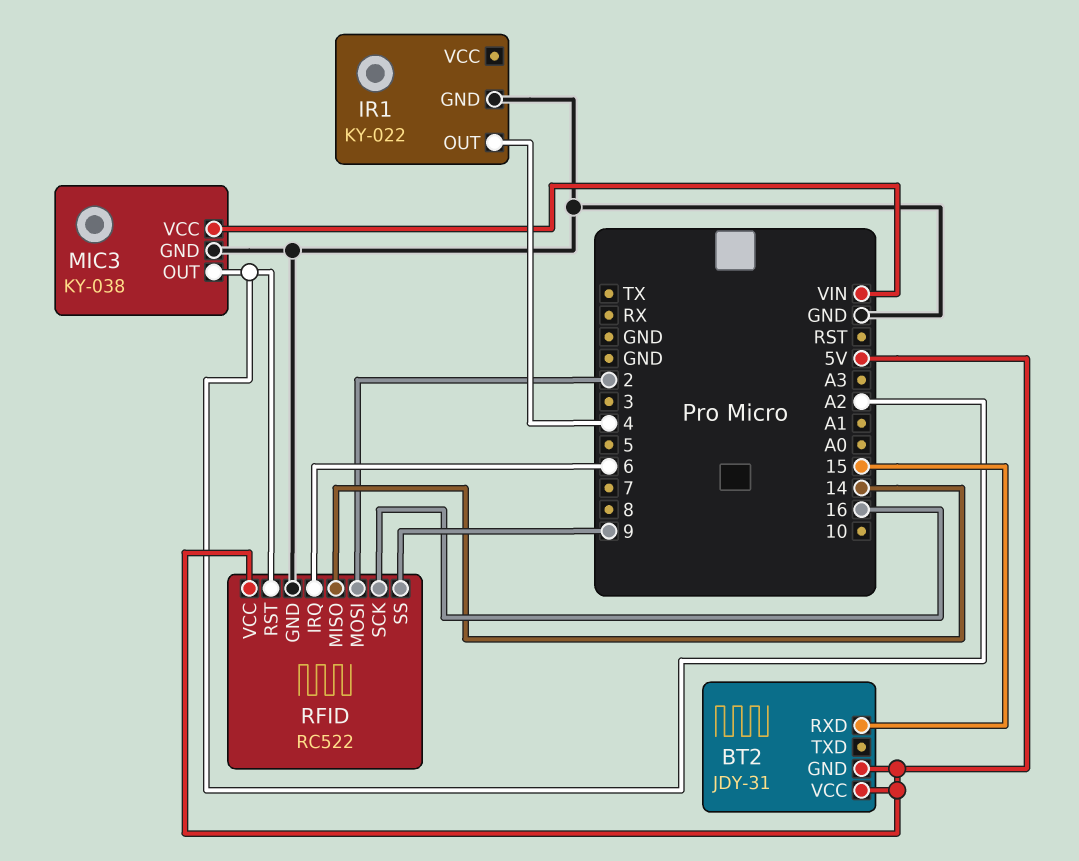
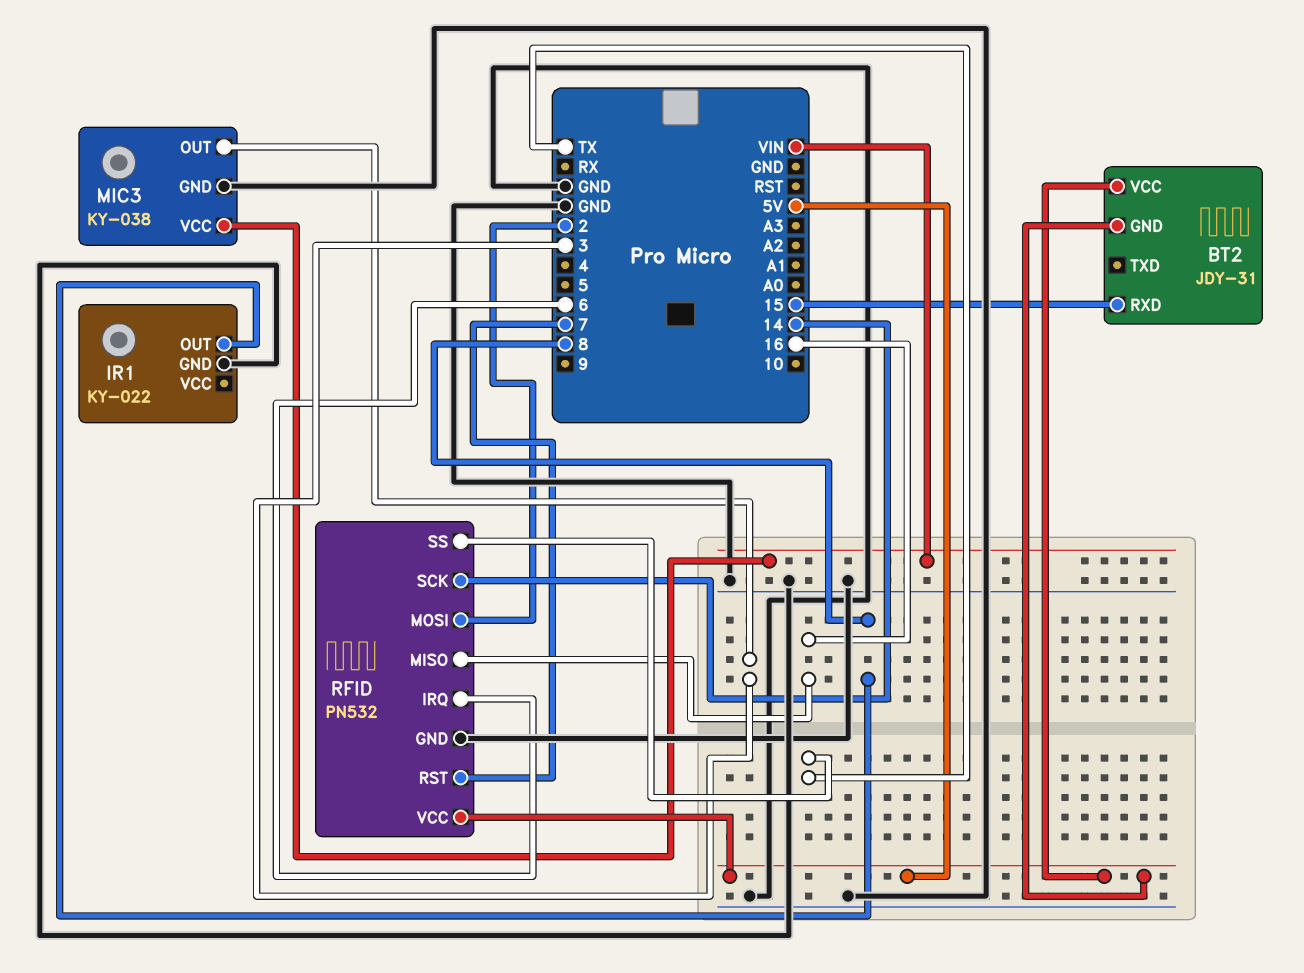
IR1 pin OUT: 4 -> 8
MIC3 pin OUT: A2 -> 3
RFID: RC522 -> PN532
RFID pin MISO: 14 -> 16
RFID pin RST: A2 -> 7
RFID pin SCK: 16 -> 14
RFID pin SS: 9 -> TX

